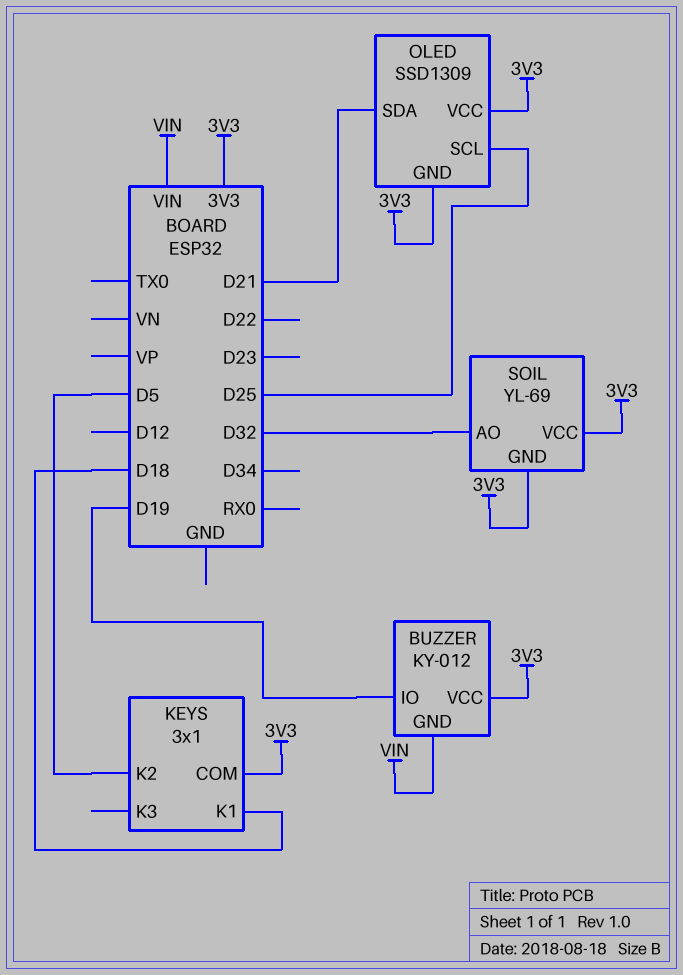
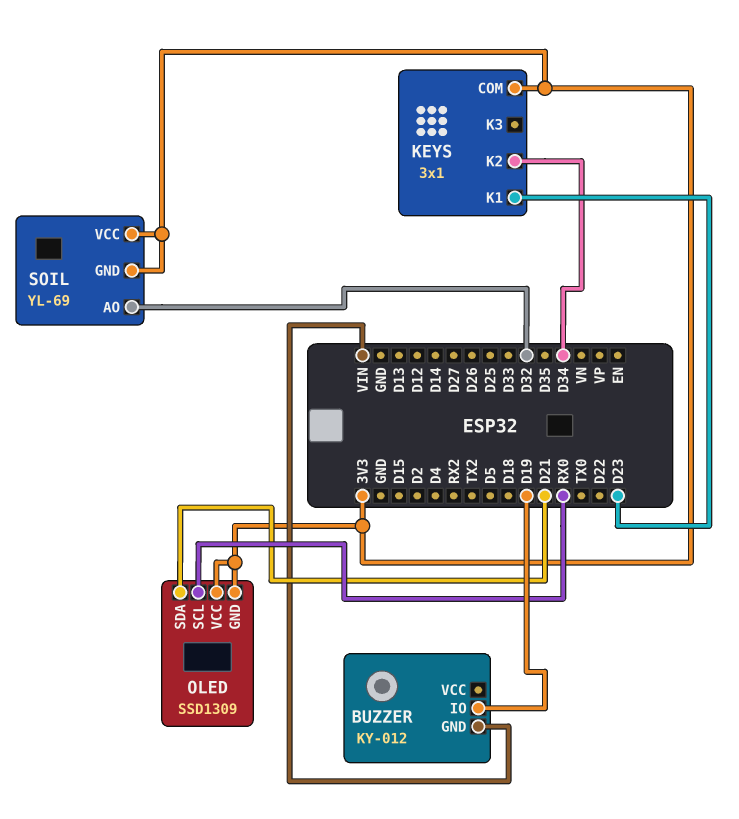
BUZZER pin VCC: 3V3 -> none
KEYS pin K1: D18 -> D23
KEYS pin K2: D5 -> D34
OLED pin SCL: D25 -> RX0

